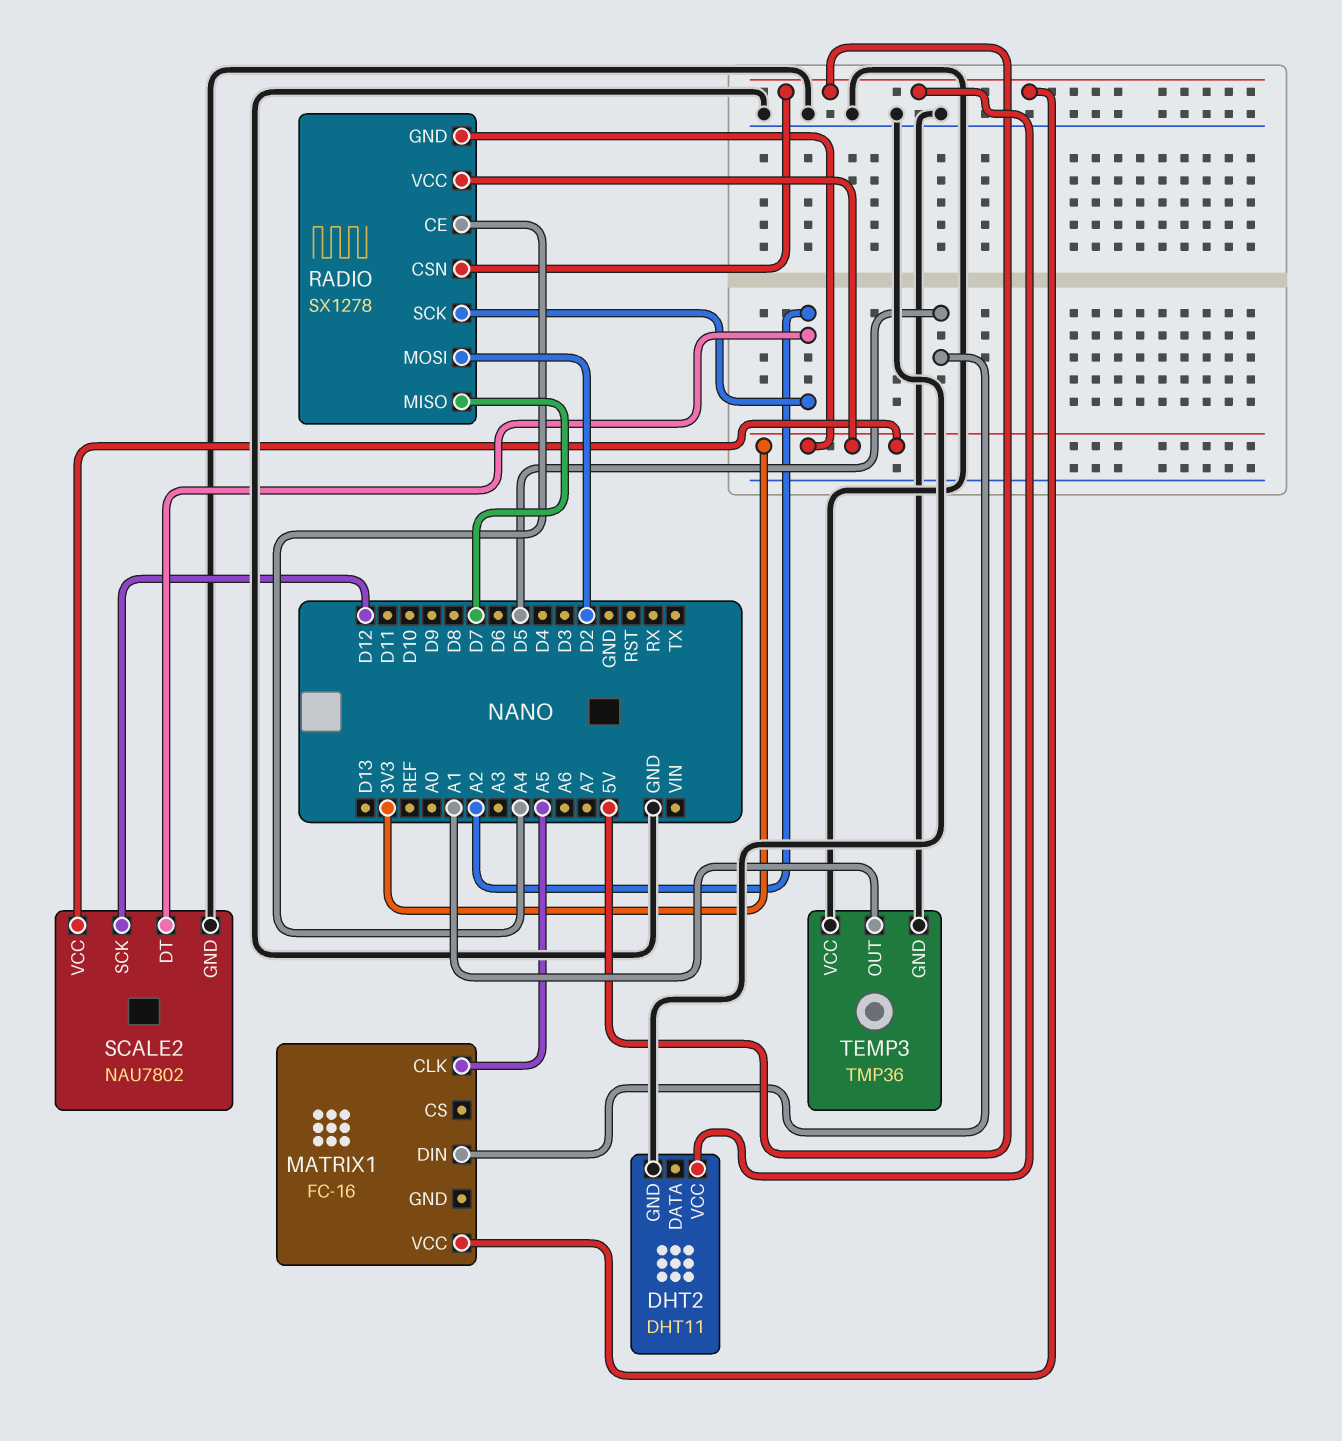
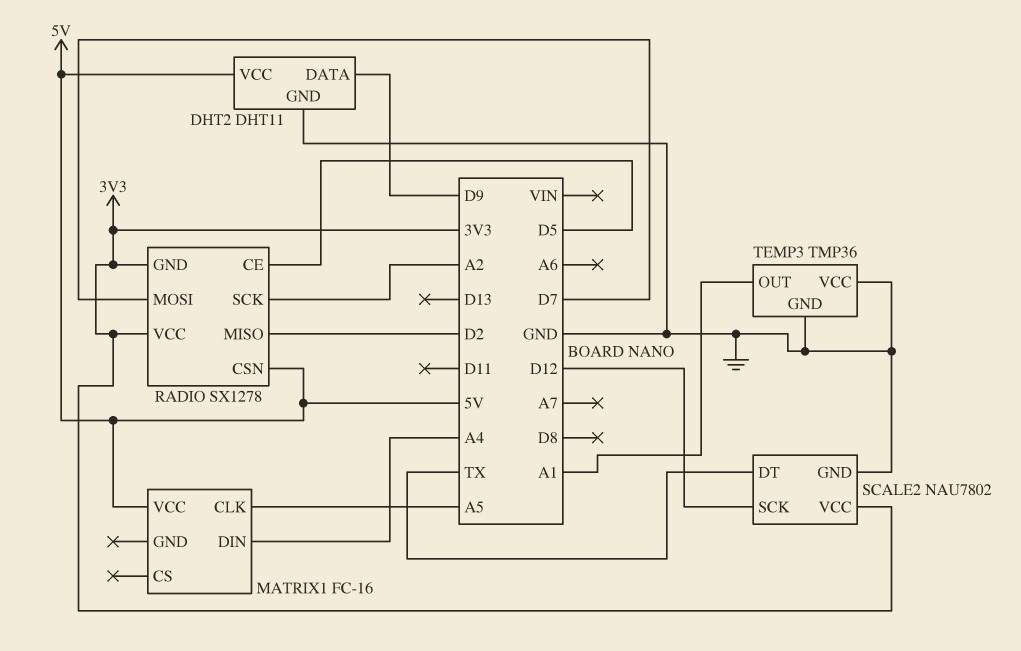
DHT2 pin DATA: none -> D9
MATRIX1 pin DIN: D5 -> A4
RADIO pin CE: A4 -> D5
RADIO pin MISO: D7 -> D2
RADIO pin MOSI: D2 -> D7
SCALE2 pin DT: A2 -> TX

